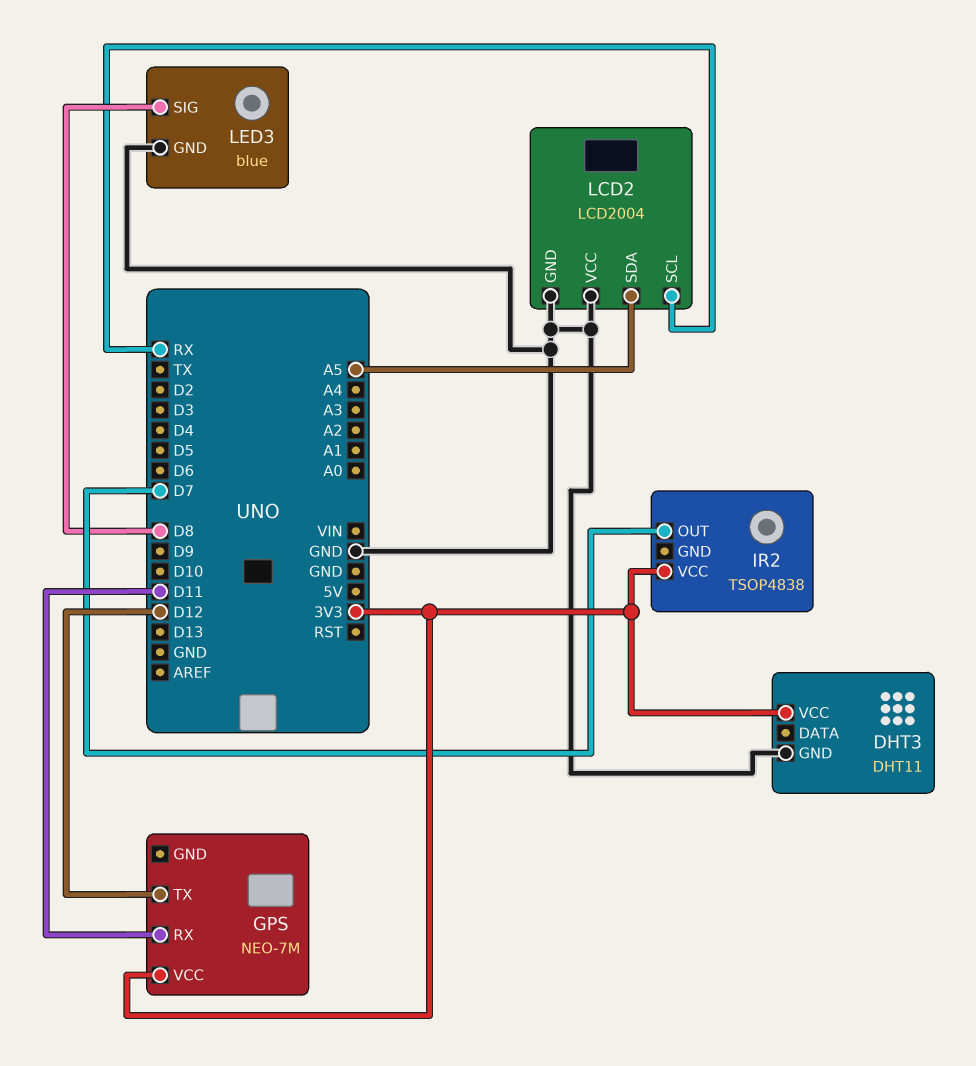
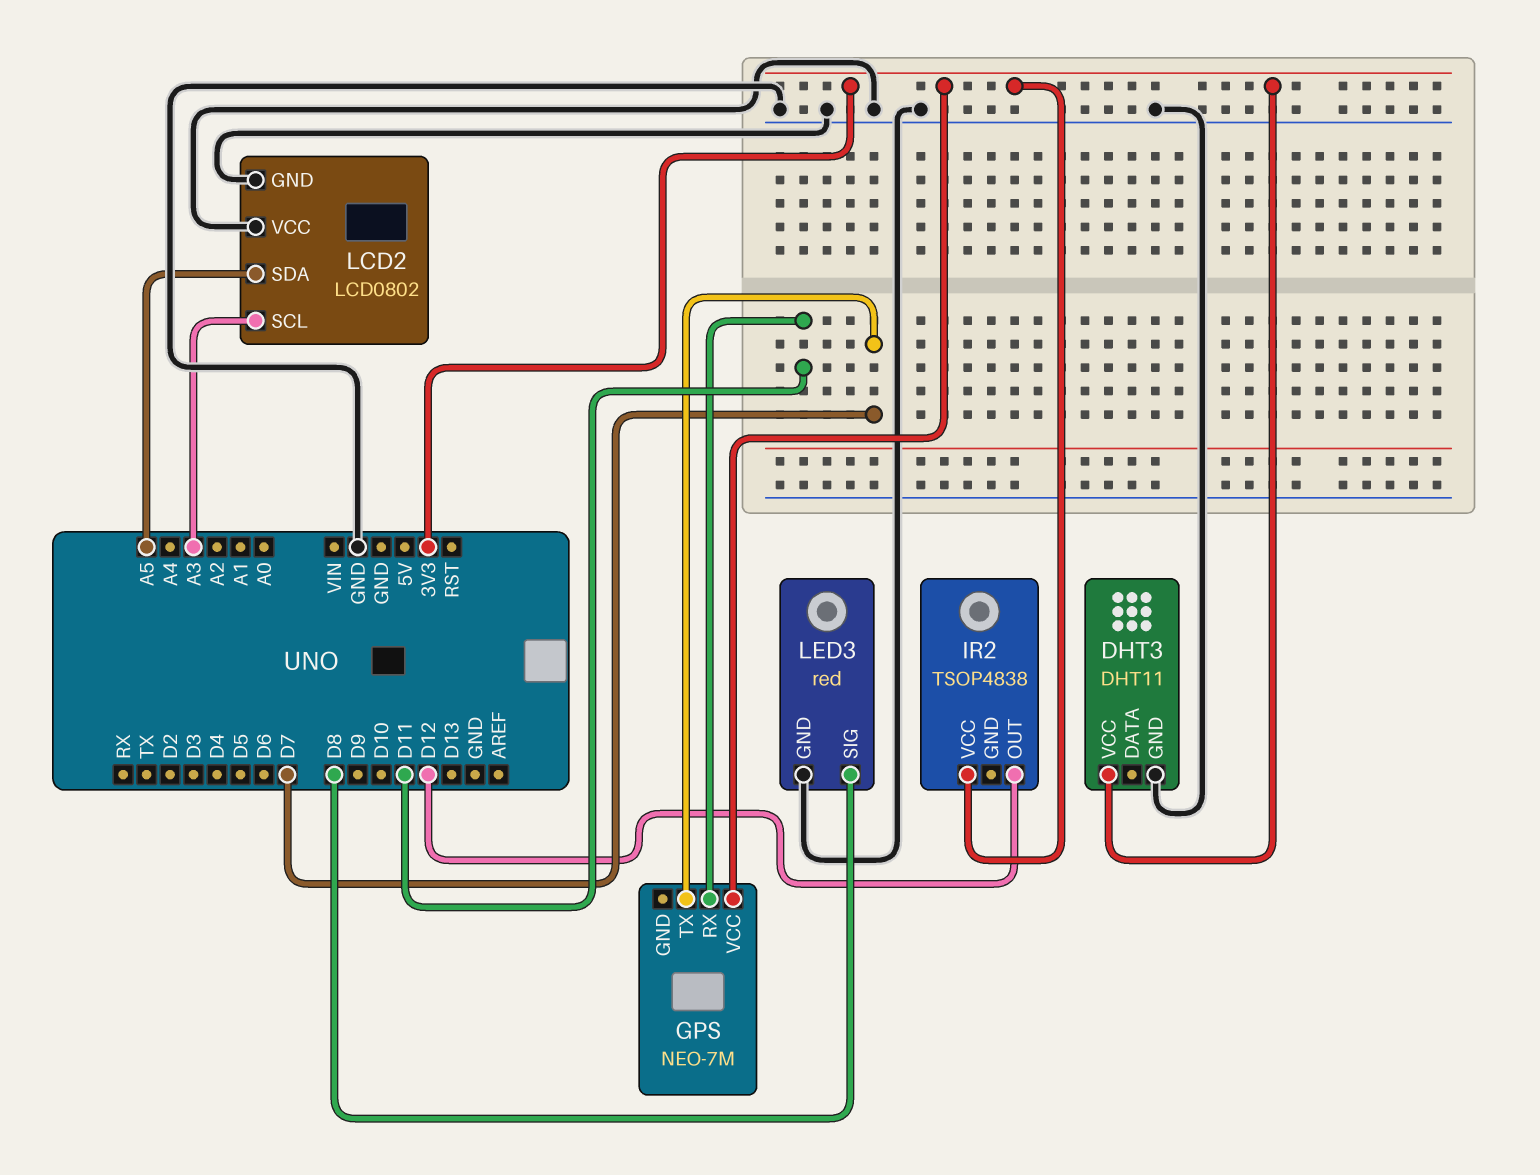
GPS pin TX: D12 -> D7
IR2 pin OUT: D7 -> D12
LCD2: LCD2004 -> LCD0802
LCD2 pin SCL: RX -> A3
LED3: blue -> red

